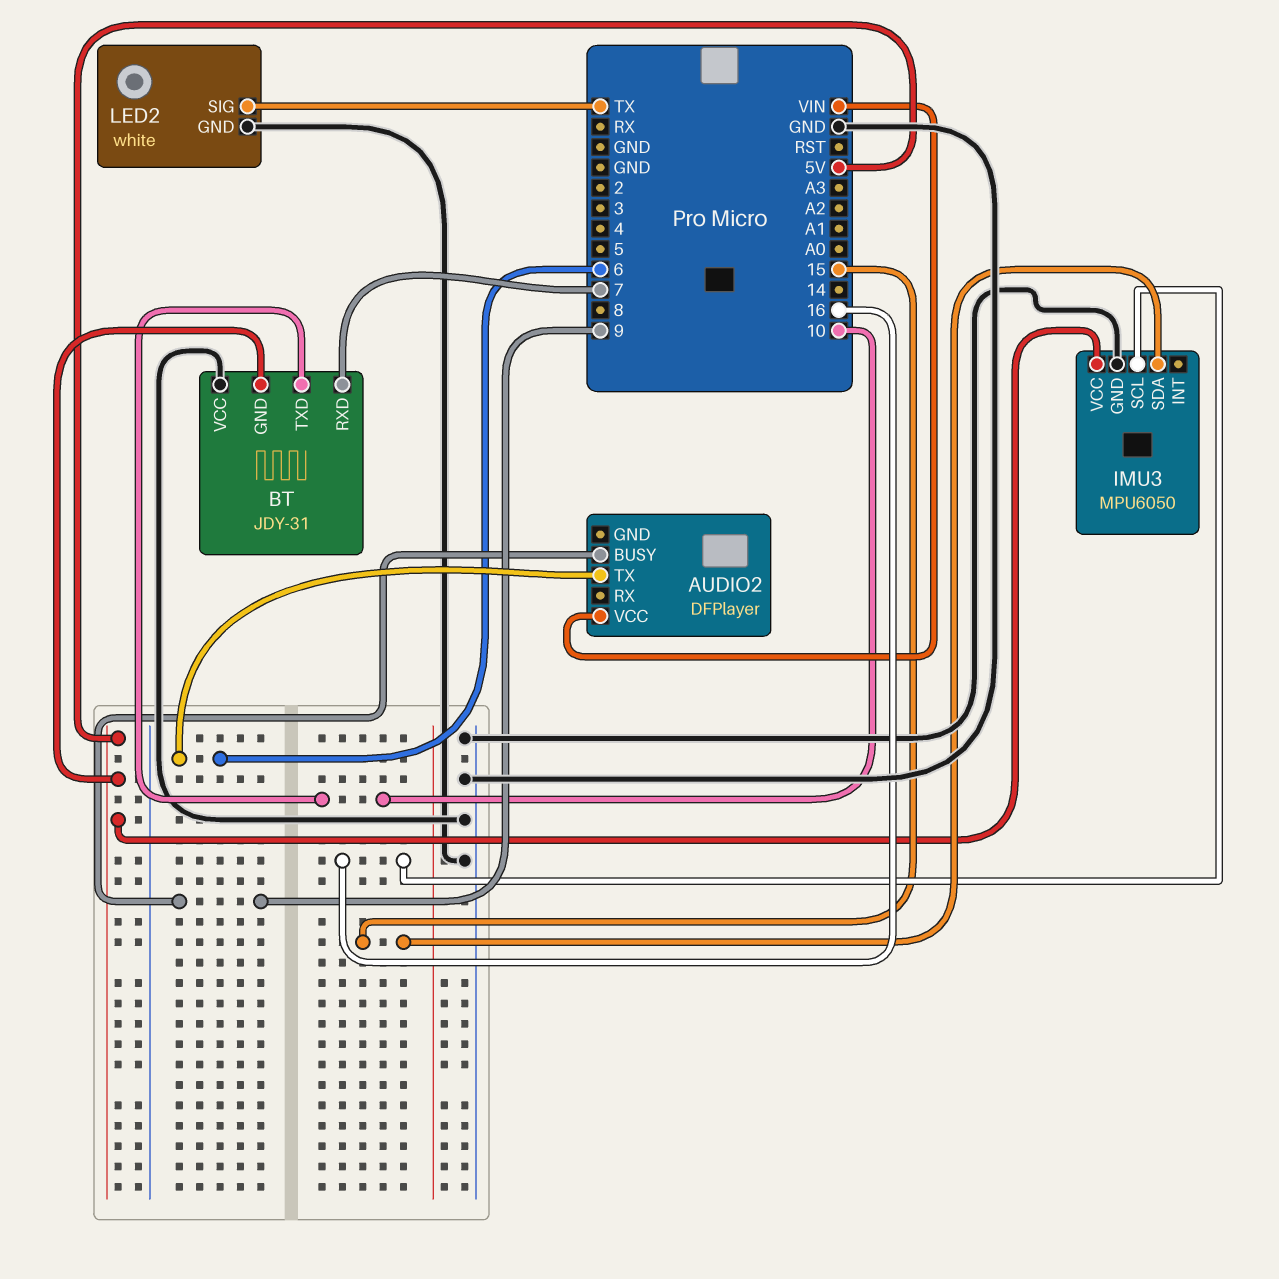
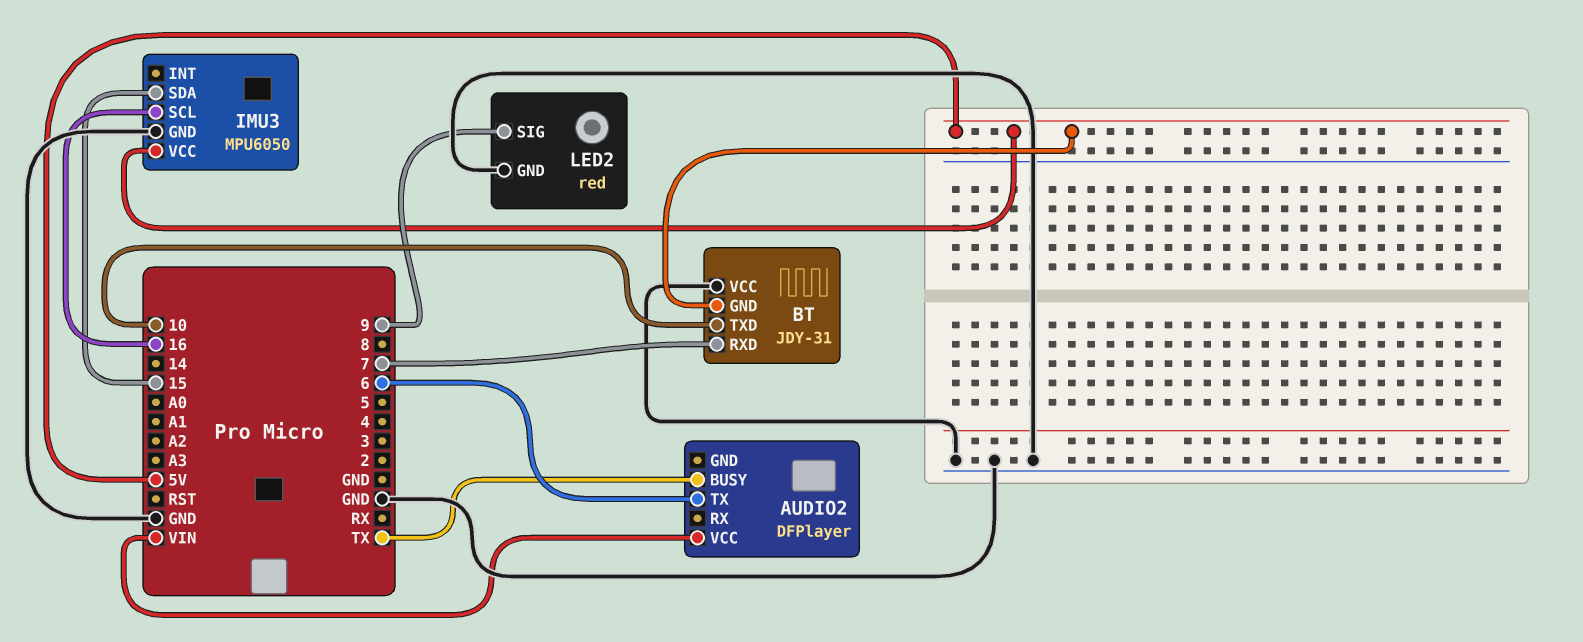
AUDIO2 pin BUSY: 9 -> TX
LED2: white -> red
LED2 pin SIG: TX -> 9

